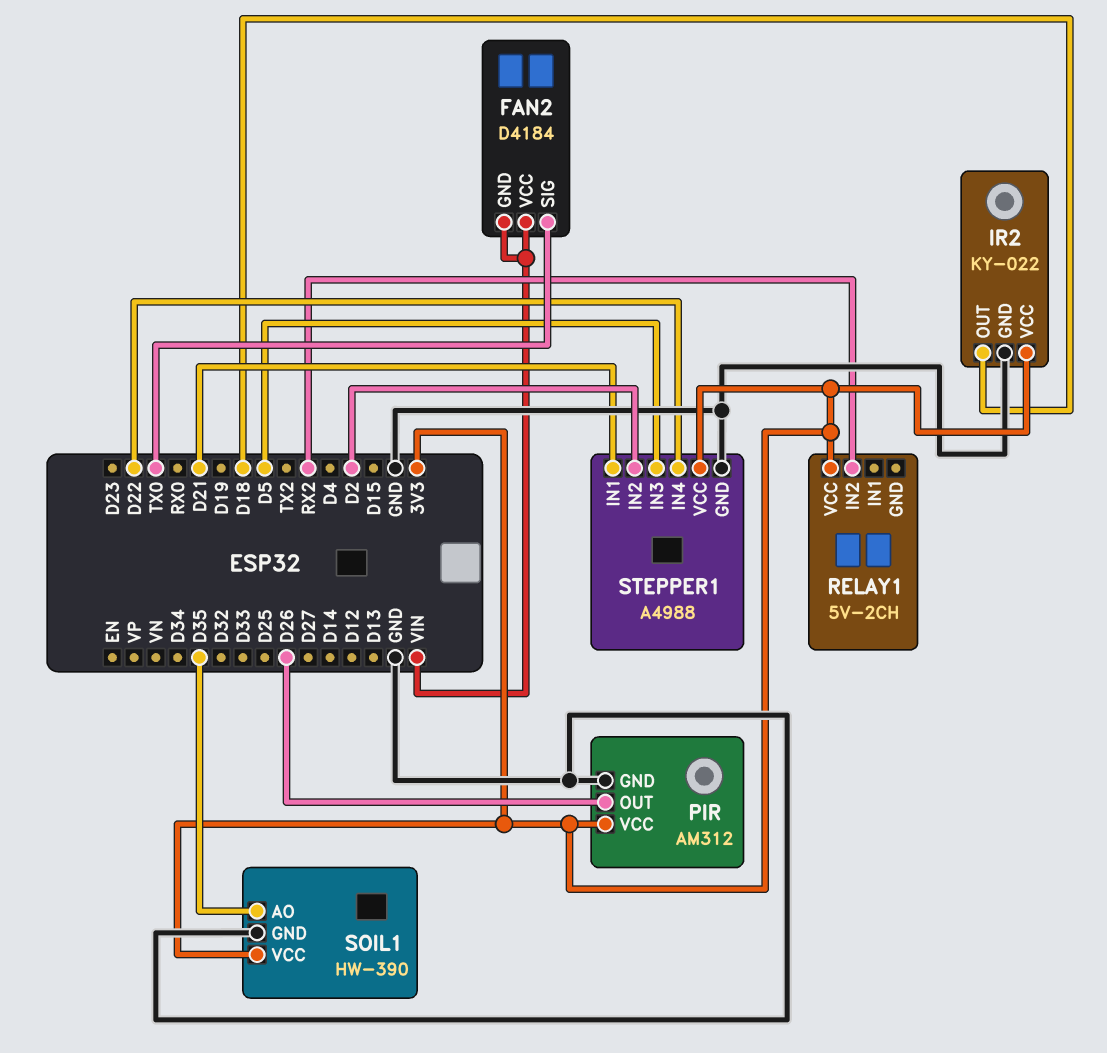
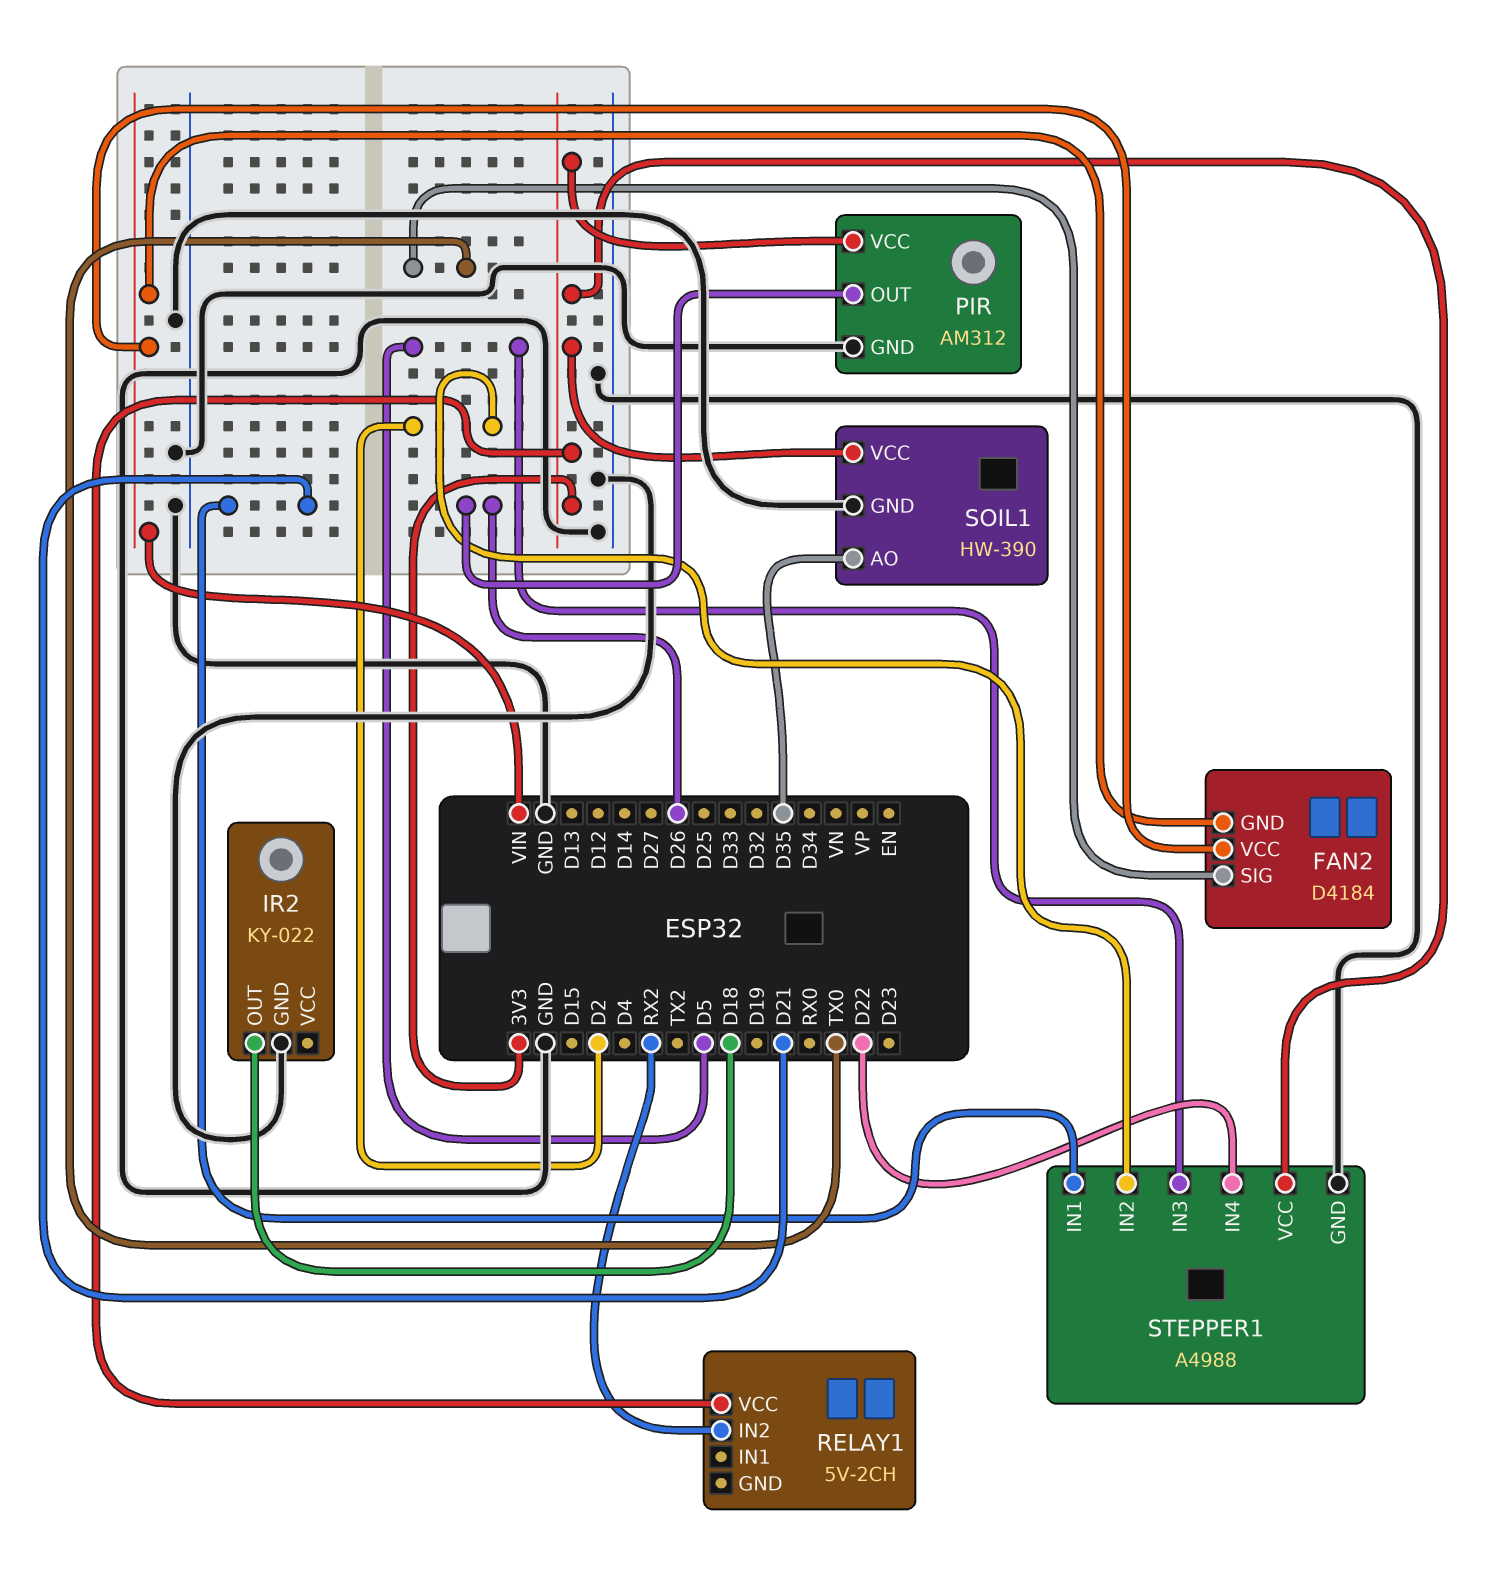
IR2 pin VCC: 3V3 -> none

